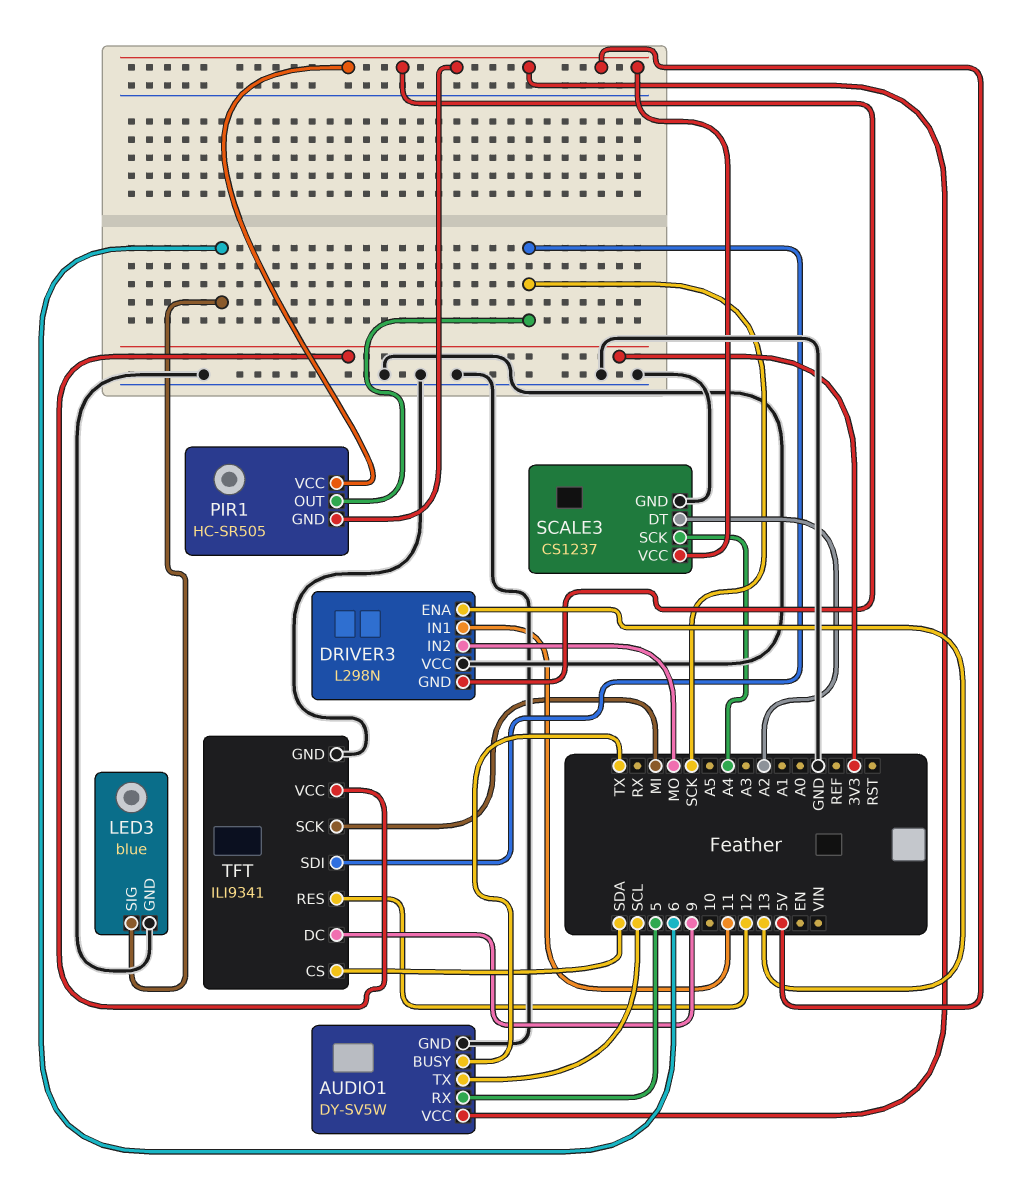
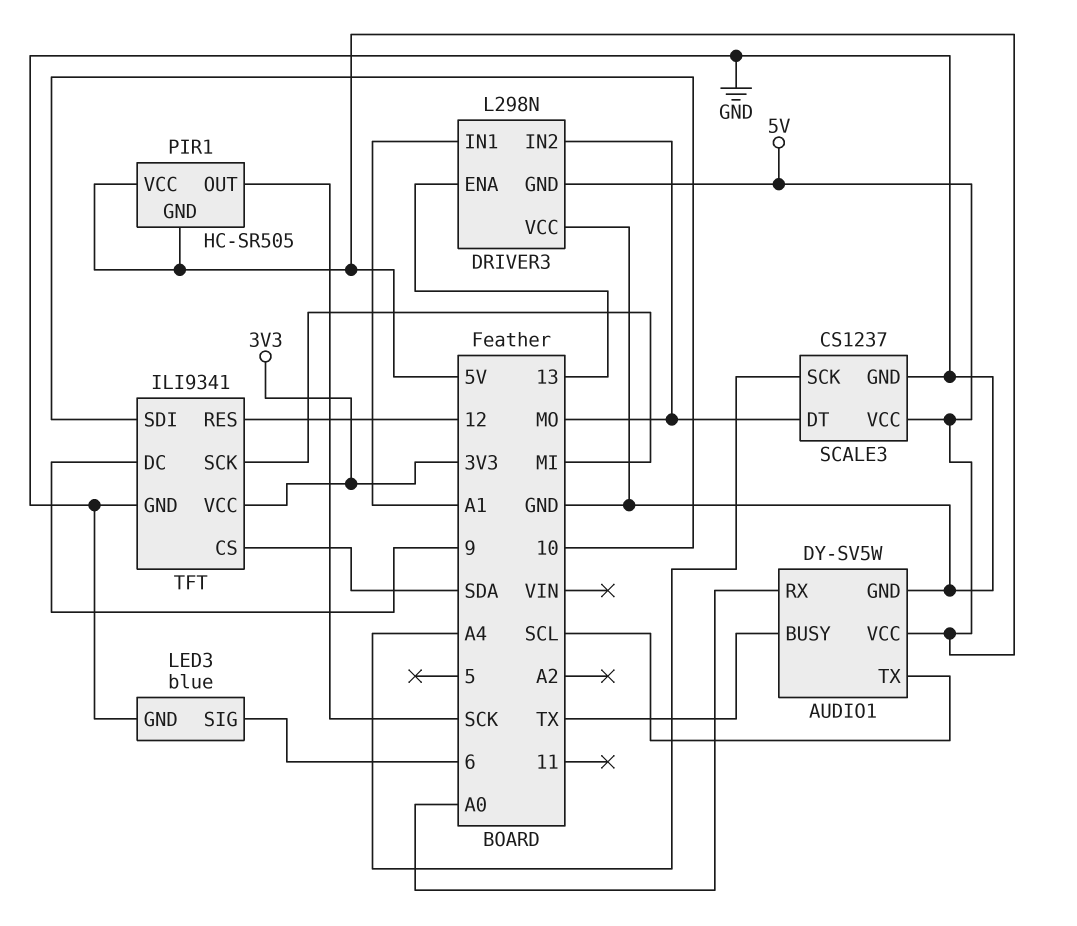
AUDIO1 pin RX: 5 -> A0
DRIVER3 pin IN1: 11 -> A1
SCALE3 pin DT: A2 -> MO
TFT pin SDI: SCK -> 10

